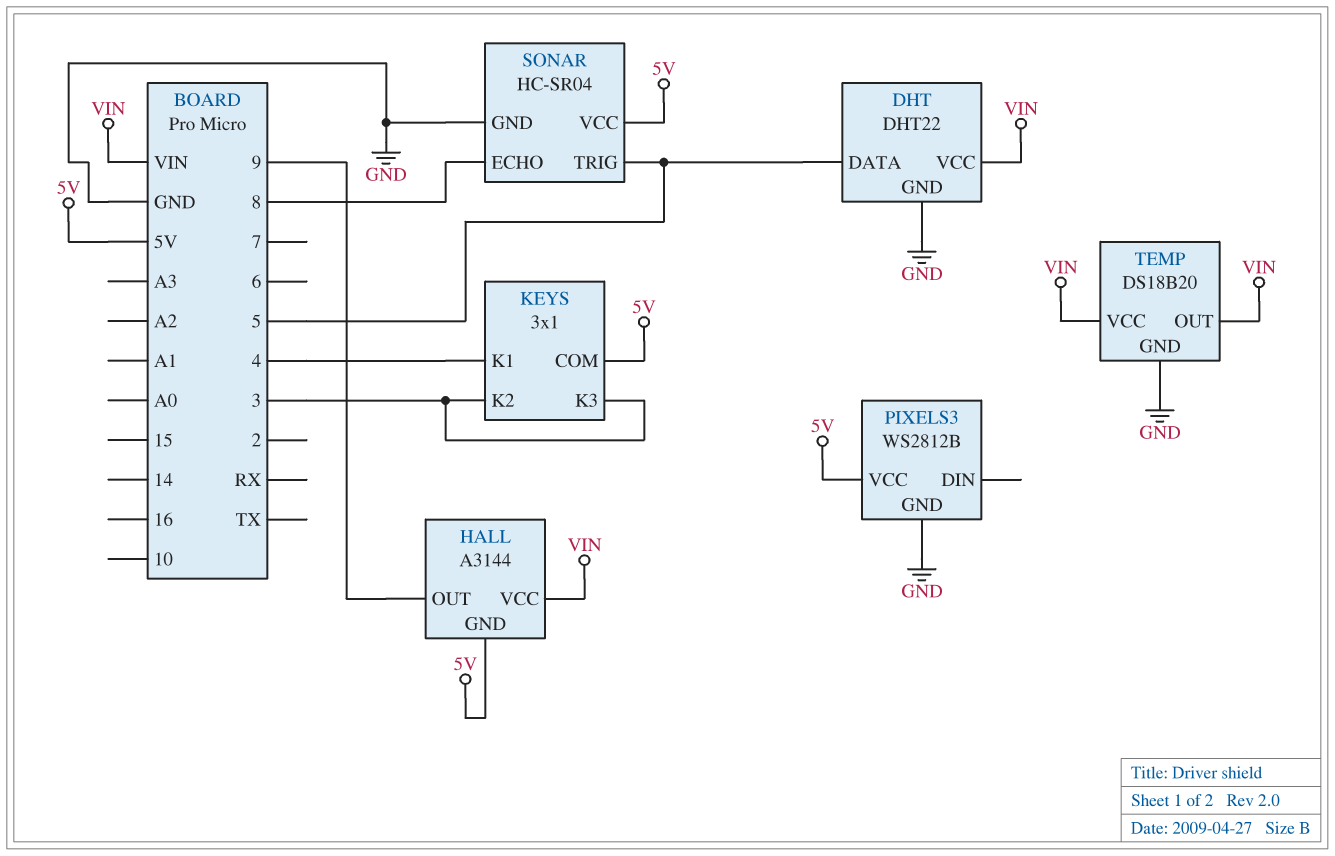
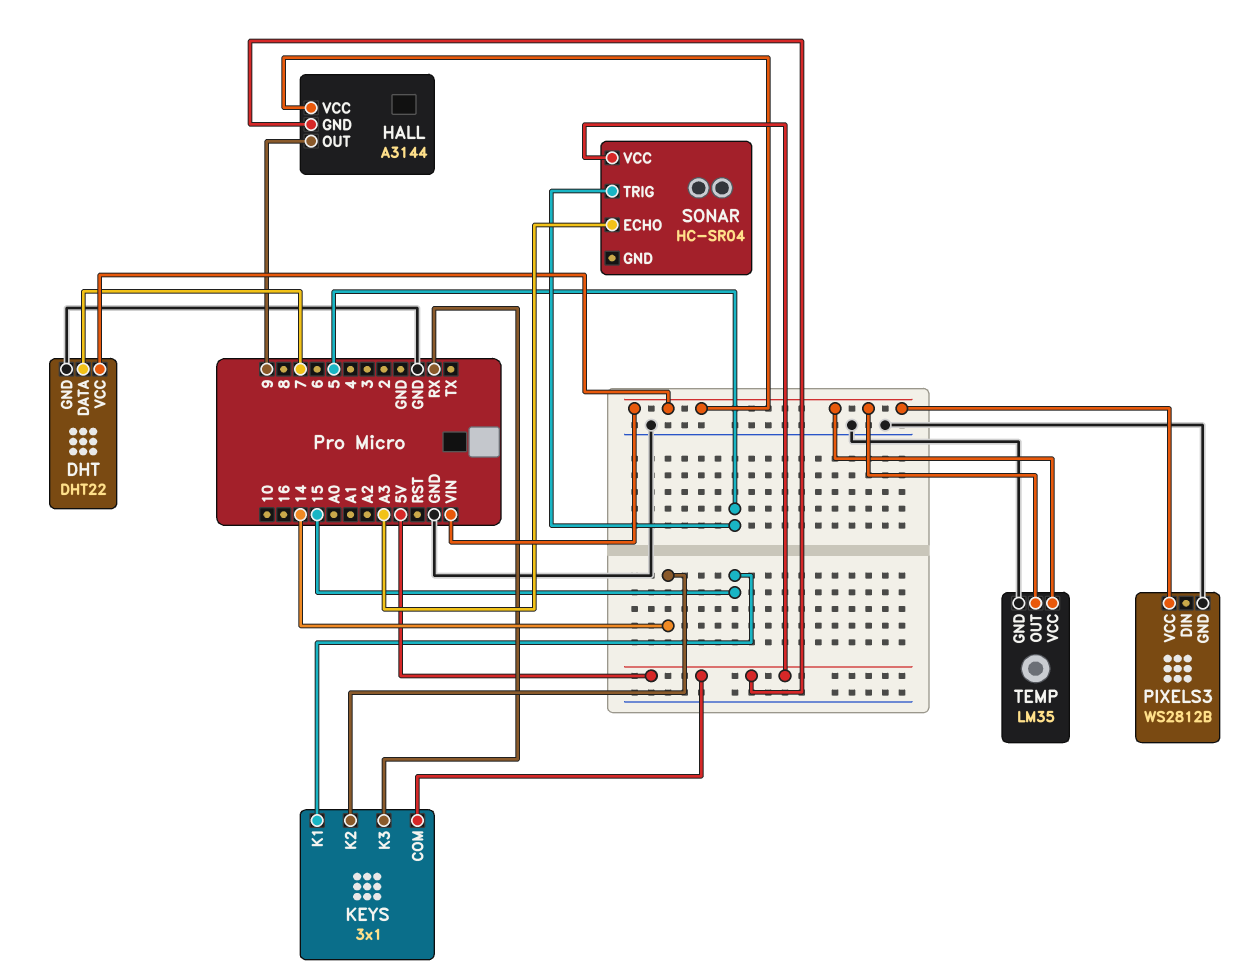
DHT pin DATA: 5 -> 7
KEYS pin K1: 4 -> 15
KEYS pin K2: 3 -> 14
KEYS pin K3: 3 -> RX
PIXELS3 pin VCC: 5V -> VIN
SONAR pin ECHO: 8 -> A3
SONAR pin GND: GND -> none
TEMP: DS18B20 -> LM35

